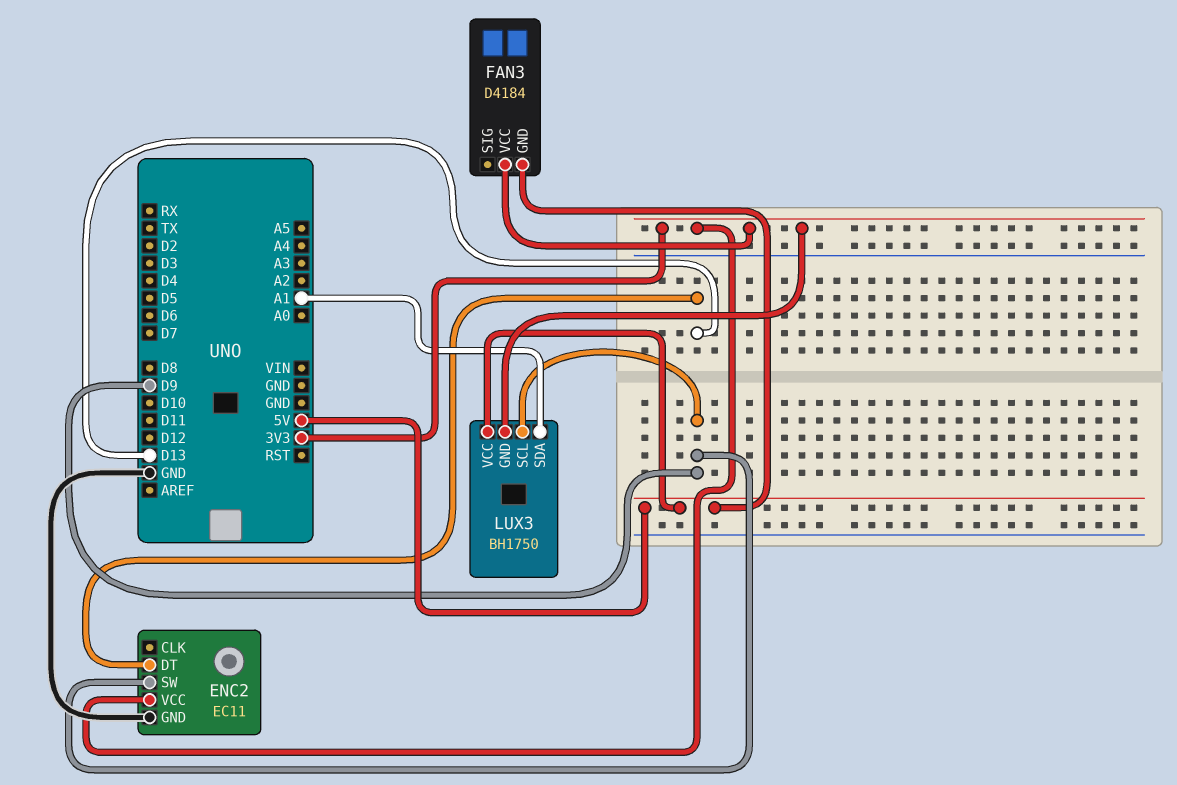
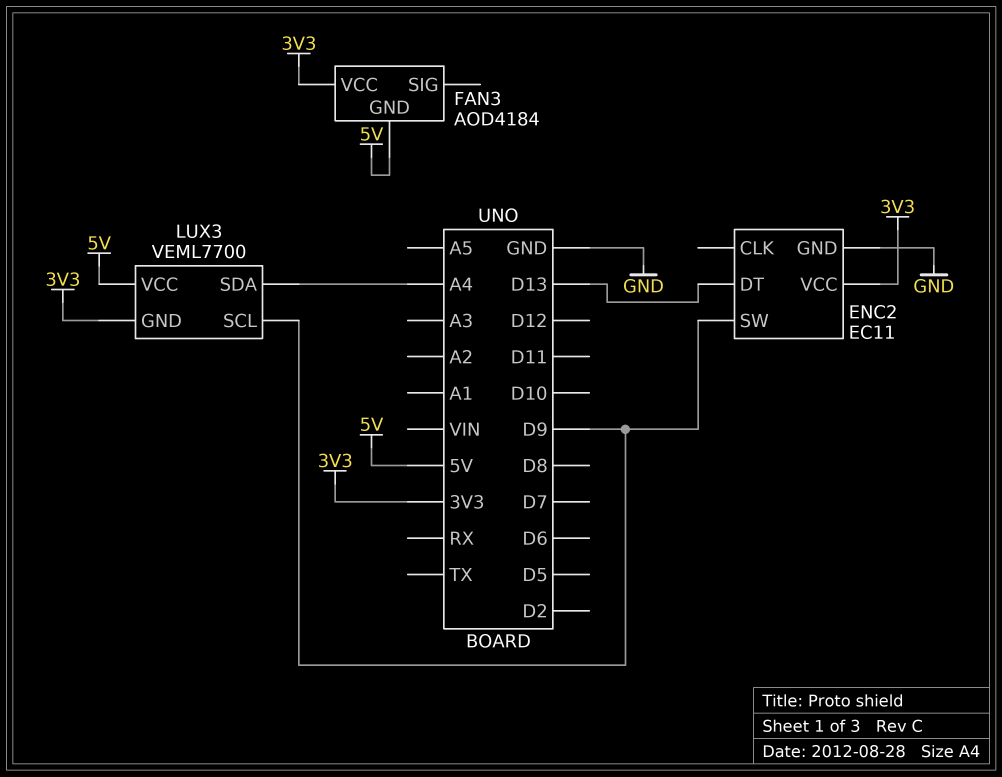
FAN3: D4184 -> AOD4184
LUX3: BH1750 -> VEML7700
LUX3 pin SDA: A1 -> A4

